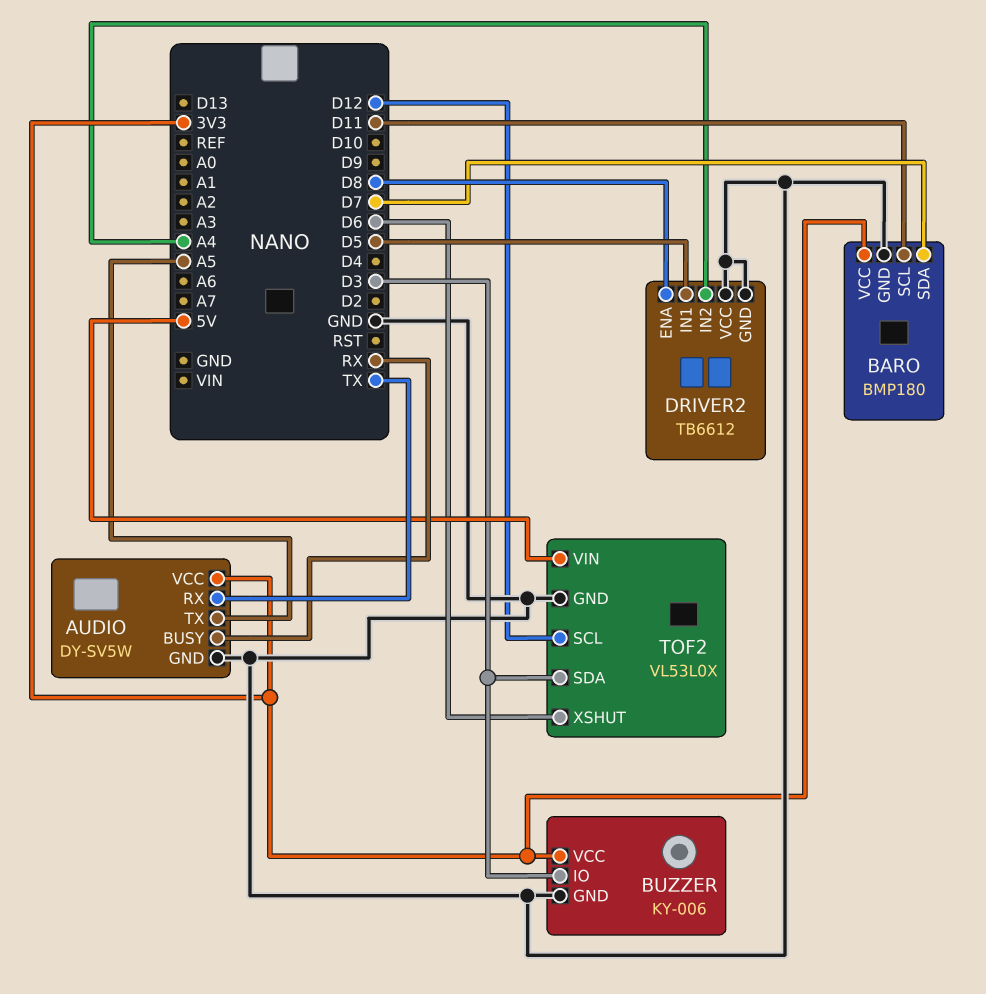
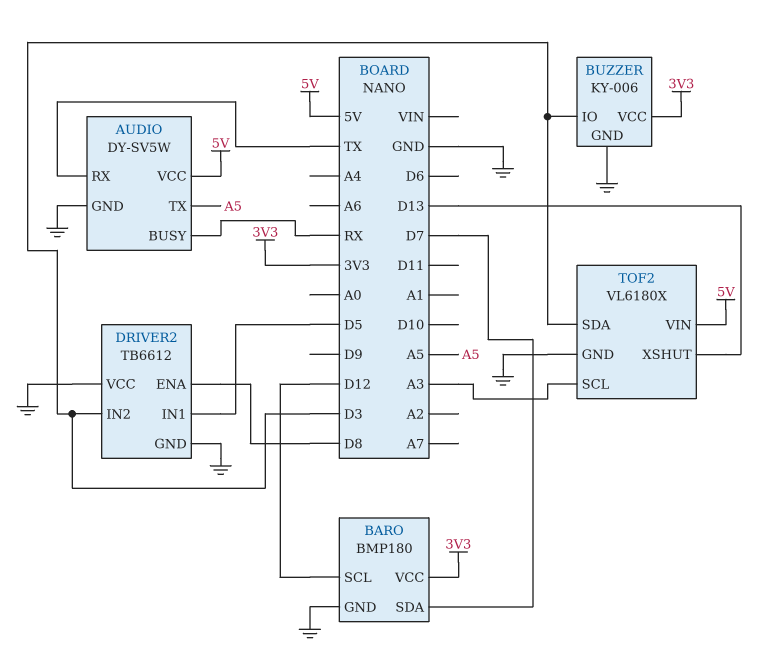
AUDIO pin VCC: 3V3 -> 5V
BARO pin SCL: D11 -> D12
DRIVER2 pin IN2: A4 -> D3
TOF2: VL53L0X -> VL6180X
TOF2 pin SCL: D12 -> A3
TOF2 pin XSHUT: D6 -> D13

